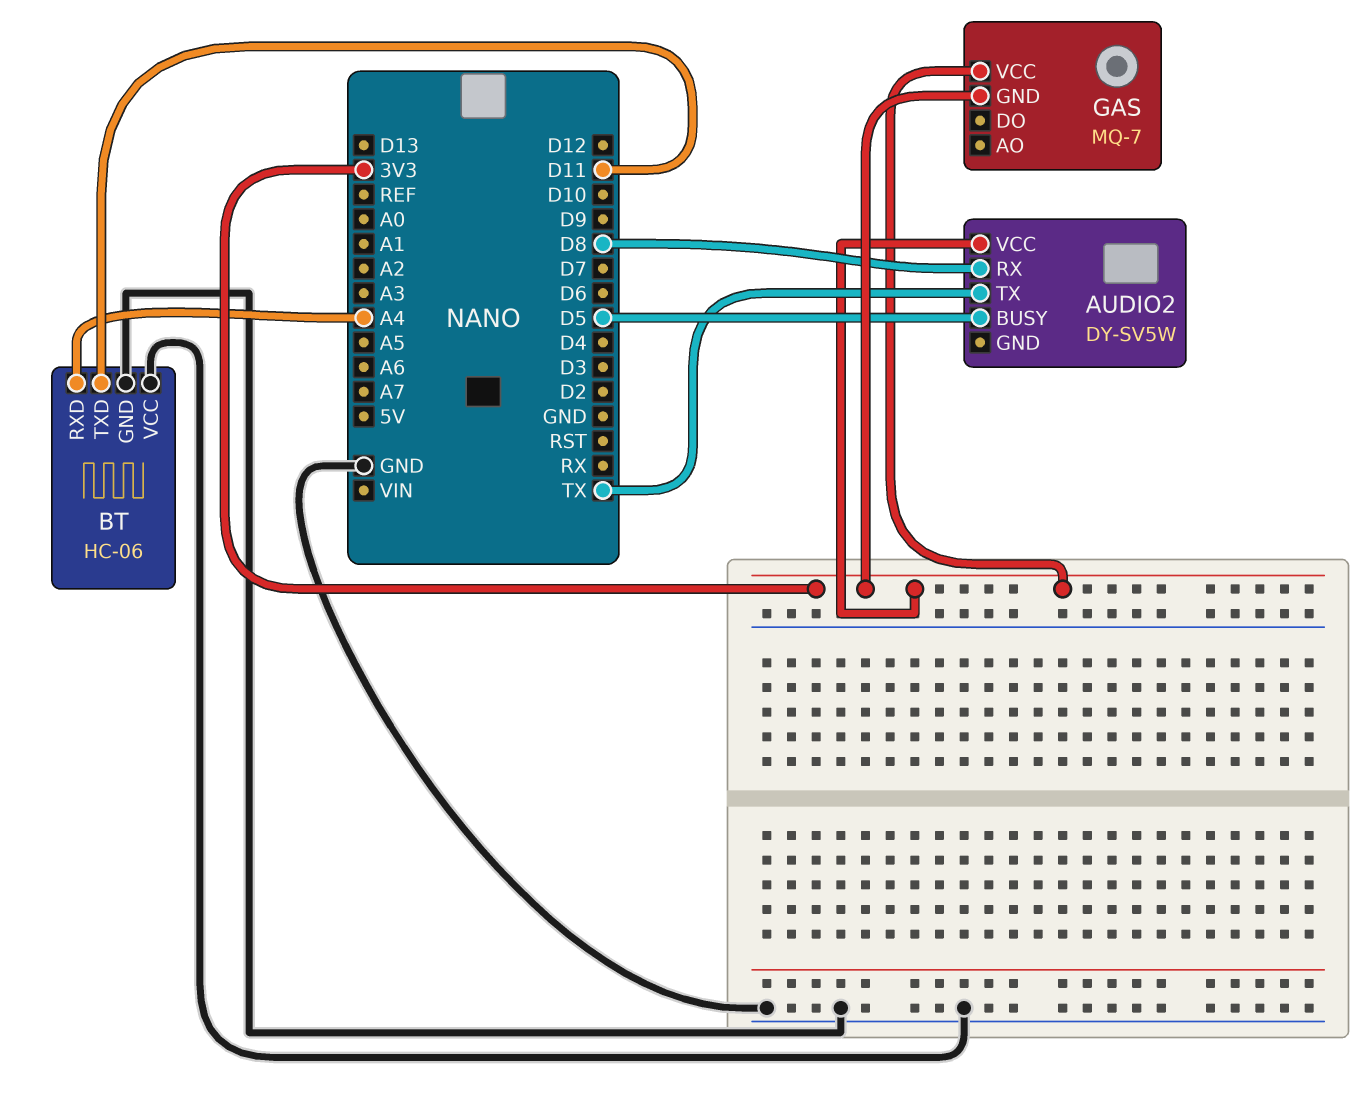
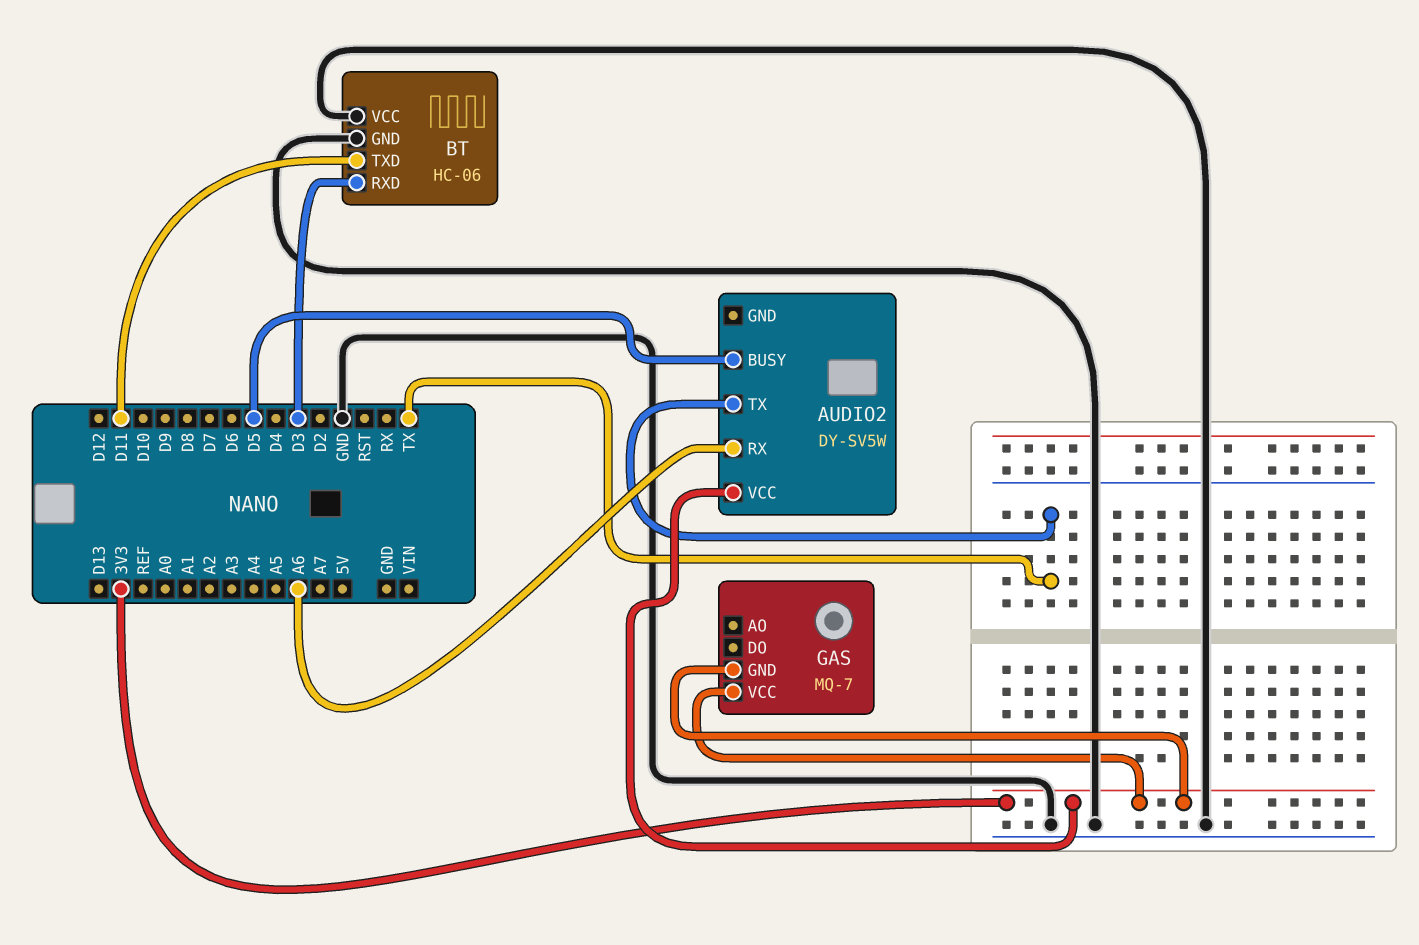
AUDIO2 pin RX: D8 -> A6
BT pin RXD: A4 -> D3

